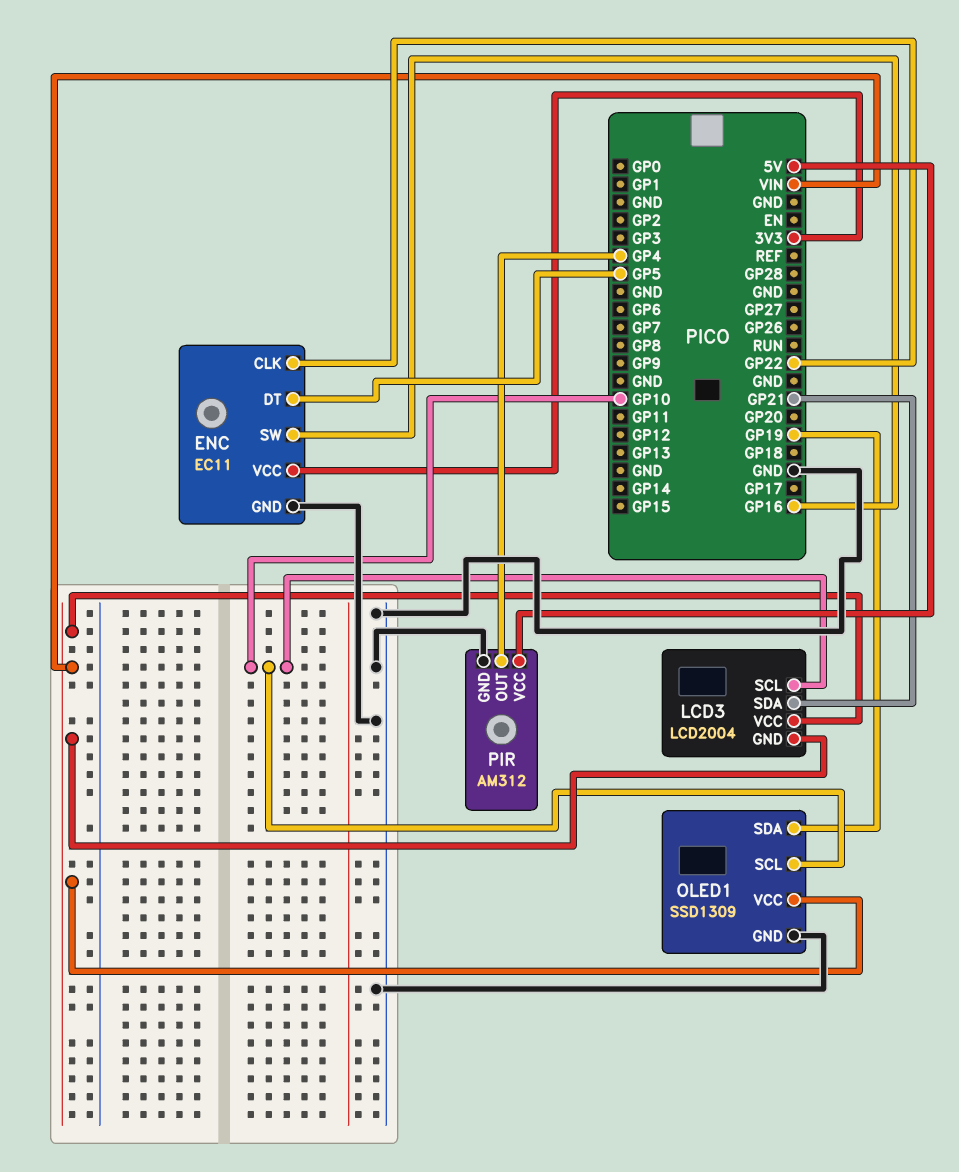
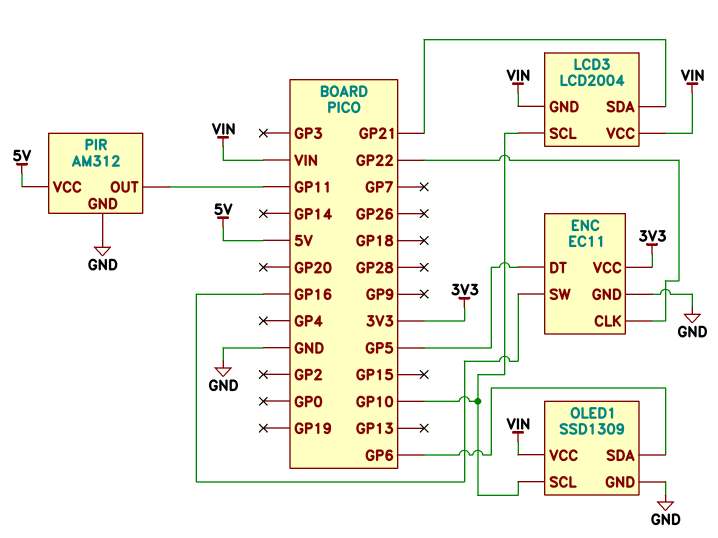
OLED1 pin SDA: GP19 -> GP6
PIR pin OUT: GP4 -> GP11

